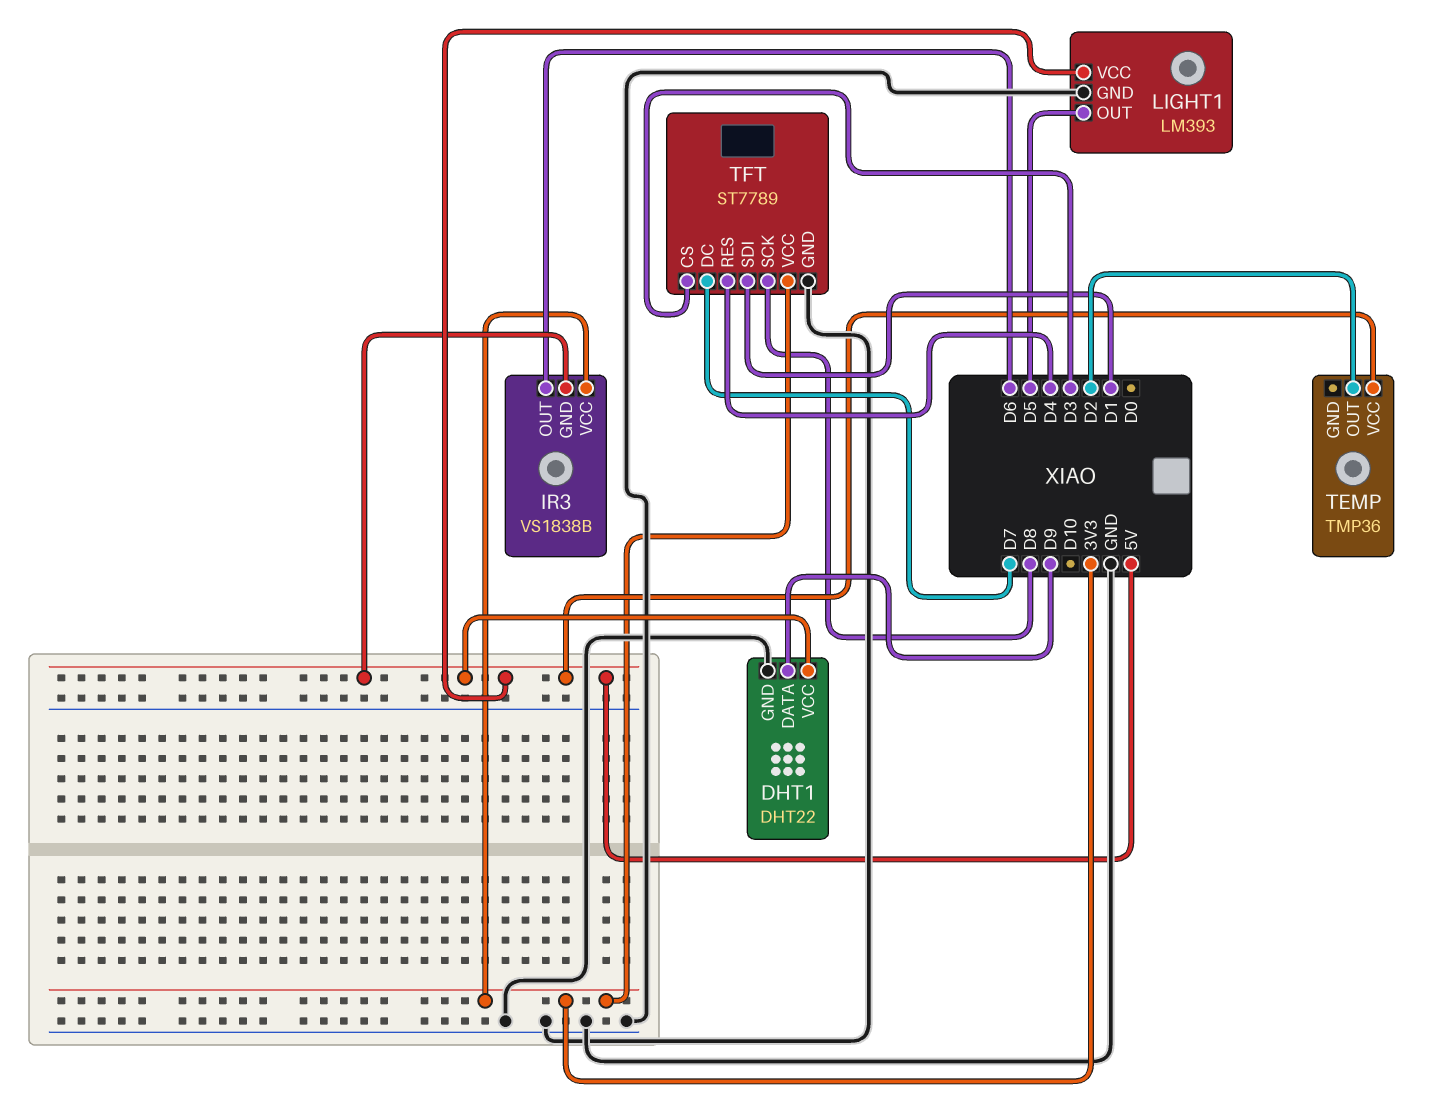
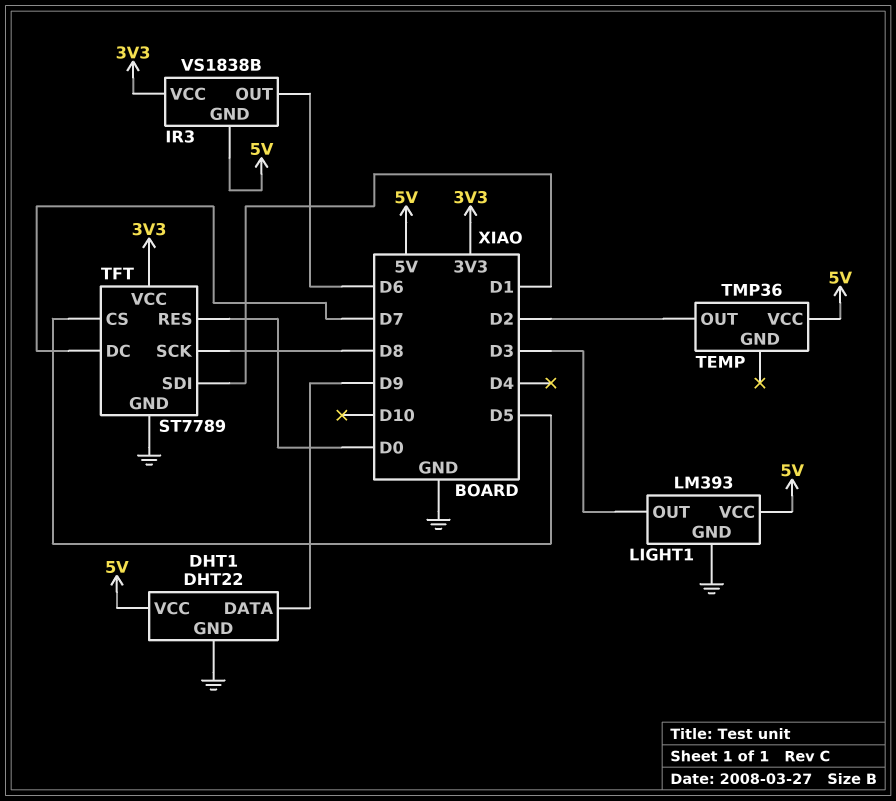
LIGHT1 pin OUT: D5 -> D3
TFT pin CS: D3 -> D5
TFT pin RES: D4 -> D0

